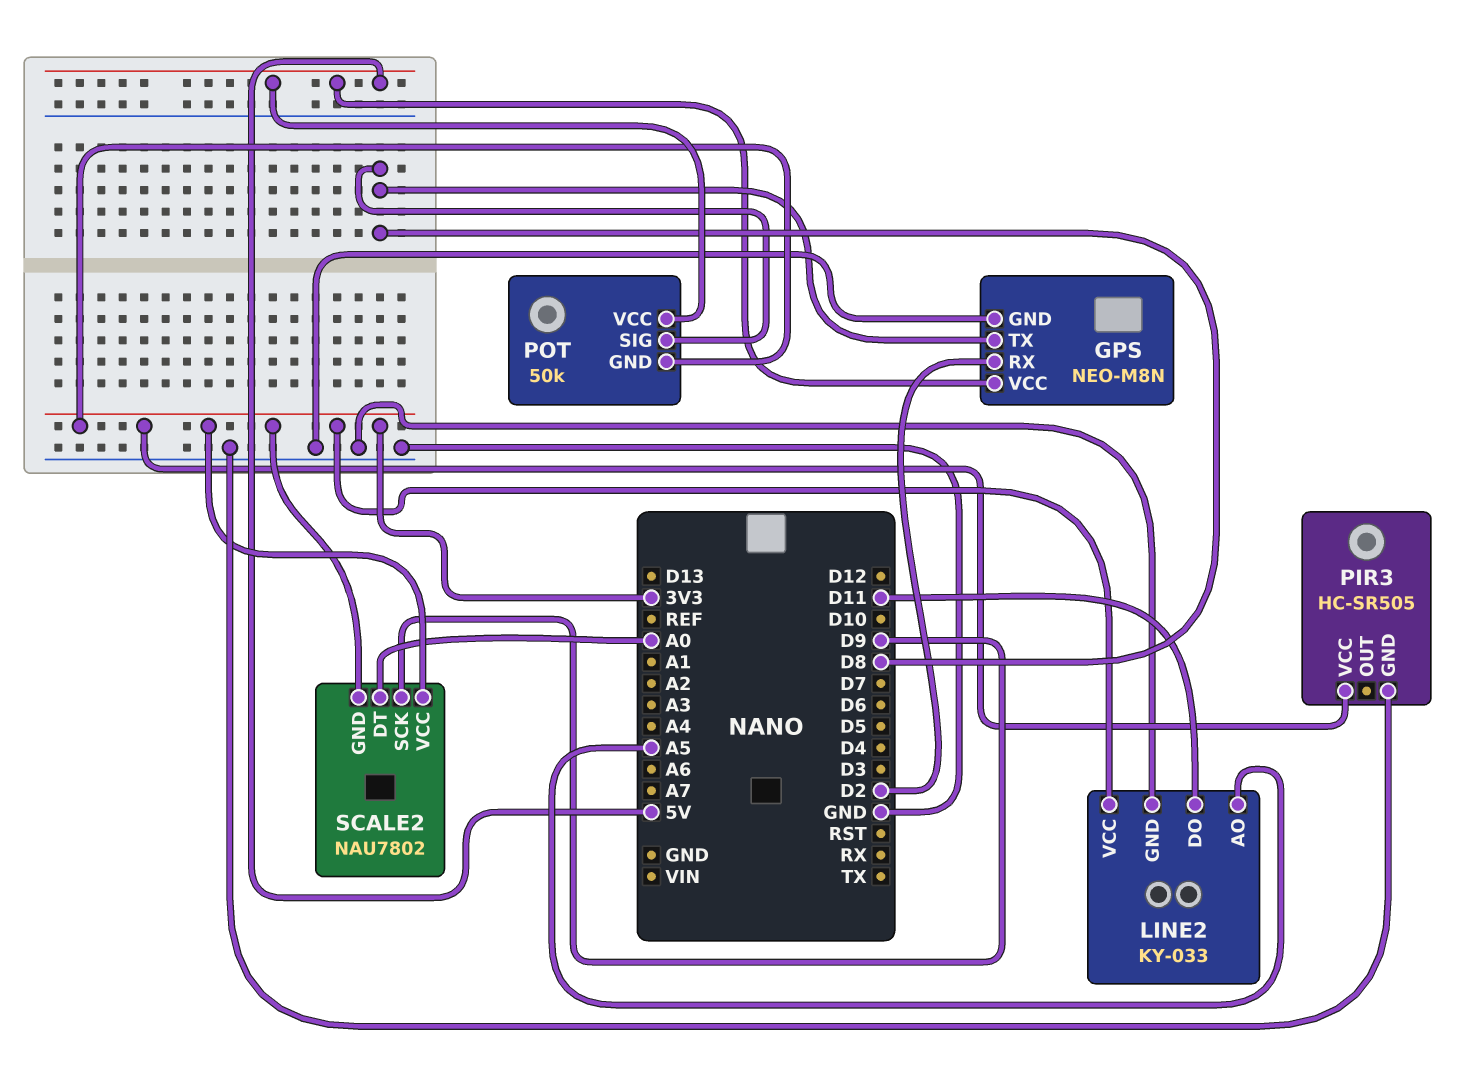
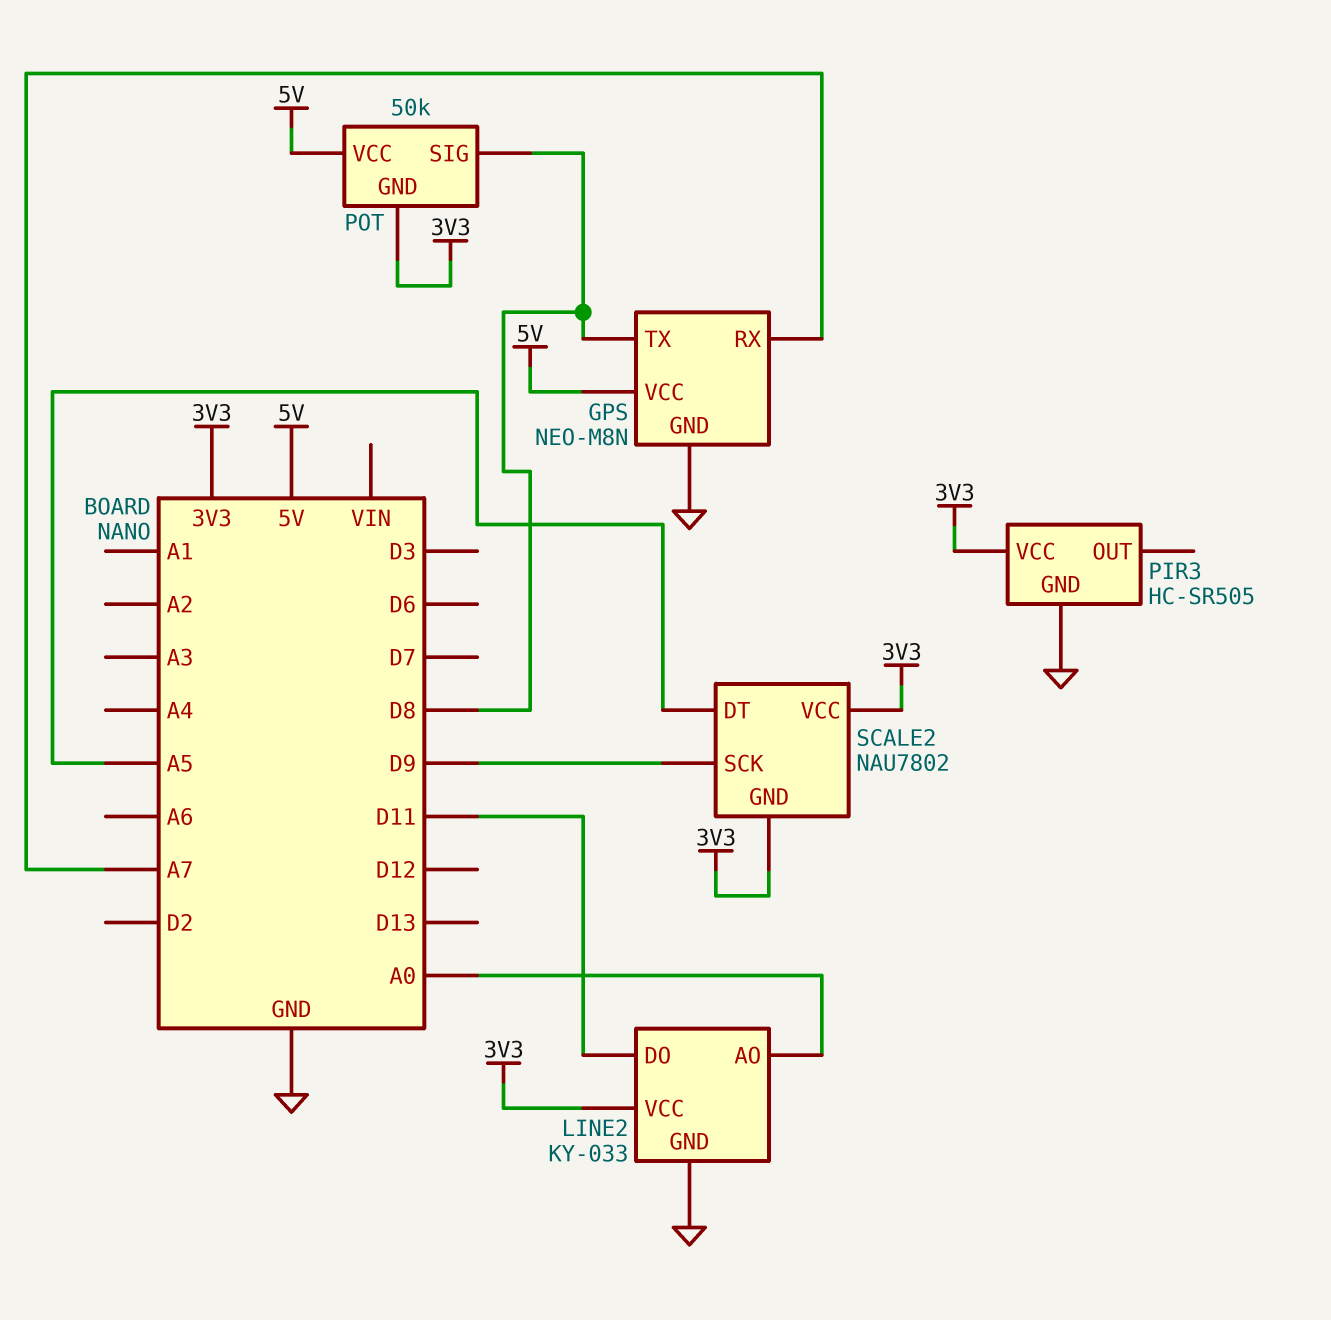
GPS pin RX: D2 -> A7
LINE2 pin AO: A5 -> A0
SCALE2 pin DT: A0 -> A5

